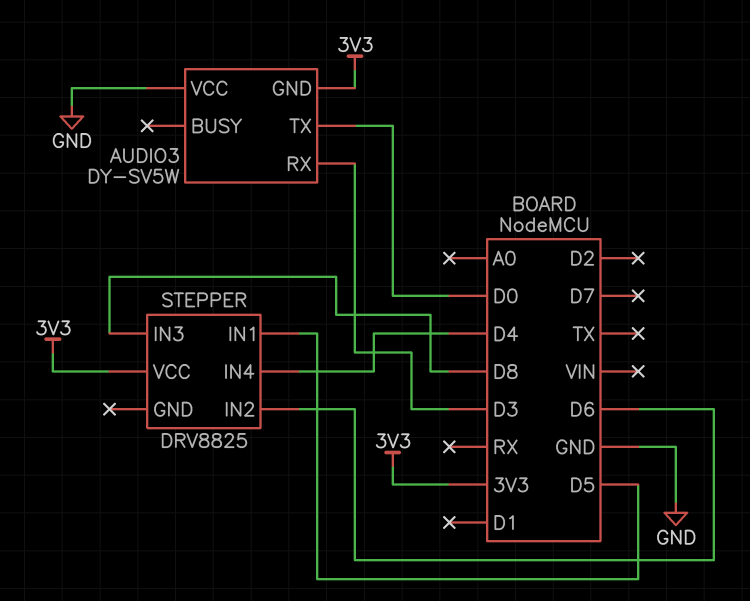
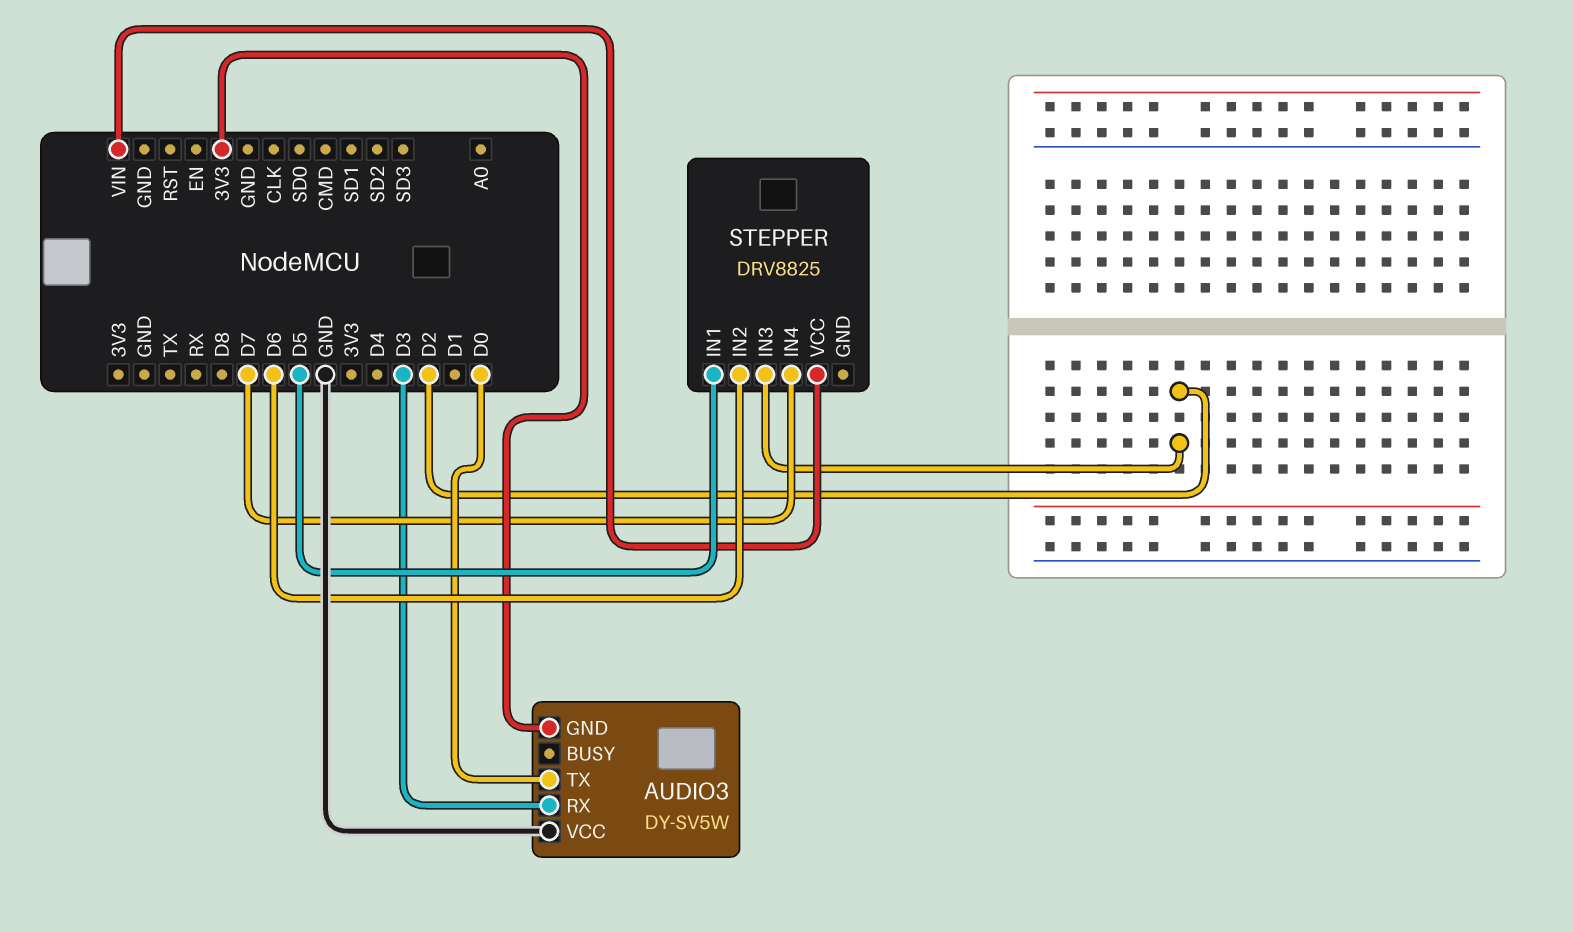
STEPPER pin IN3: D8 -> D2
STEPPER pin IN4: D4 -> D7
STEPPER pin VCC: 3V3 -> VIN

